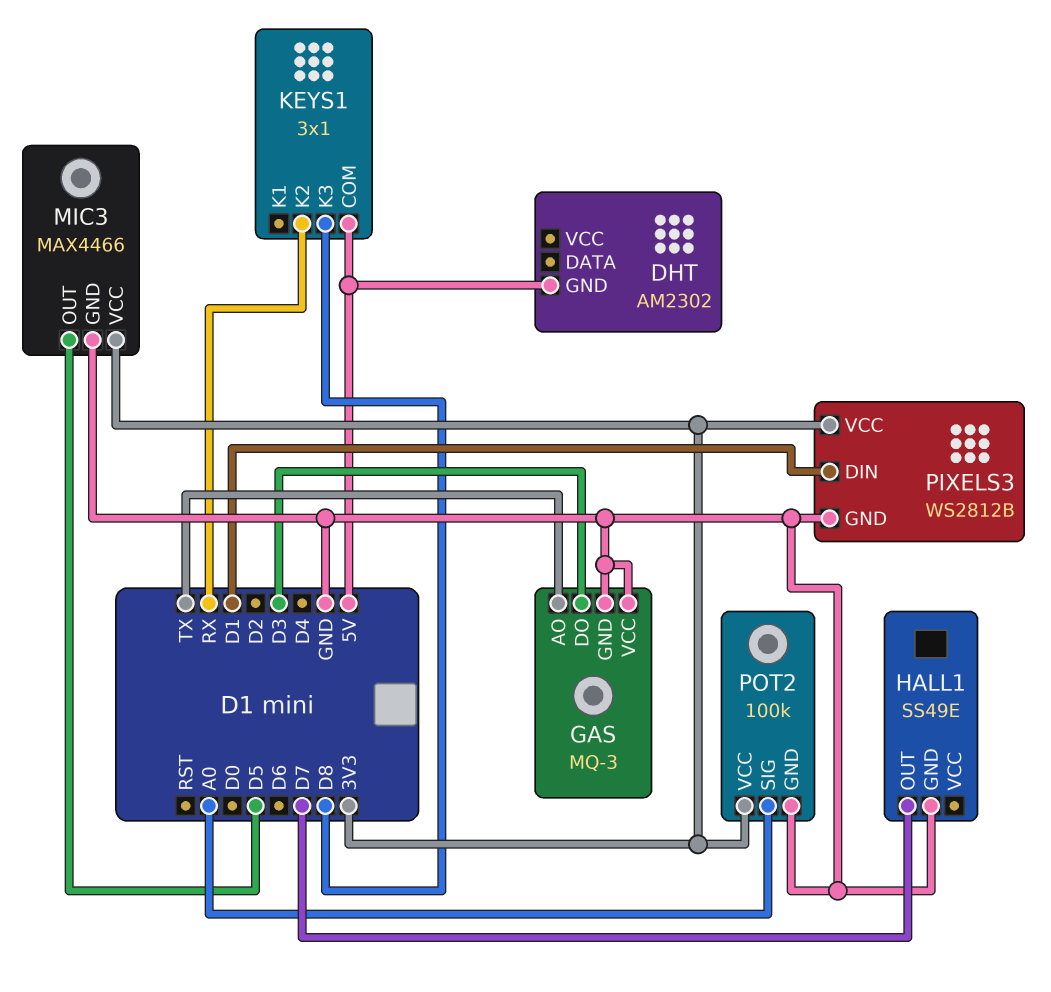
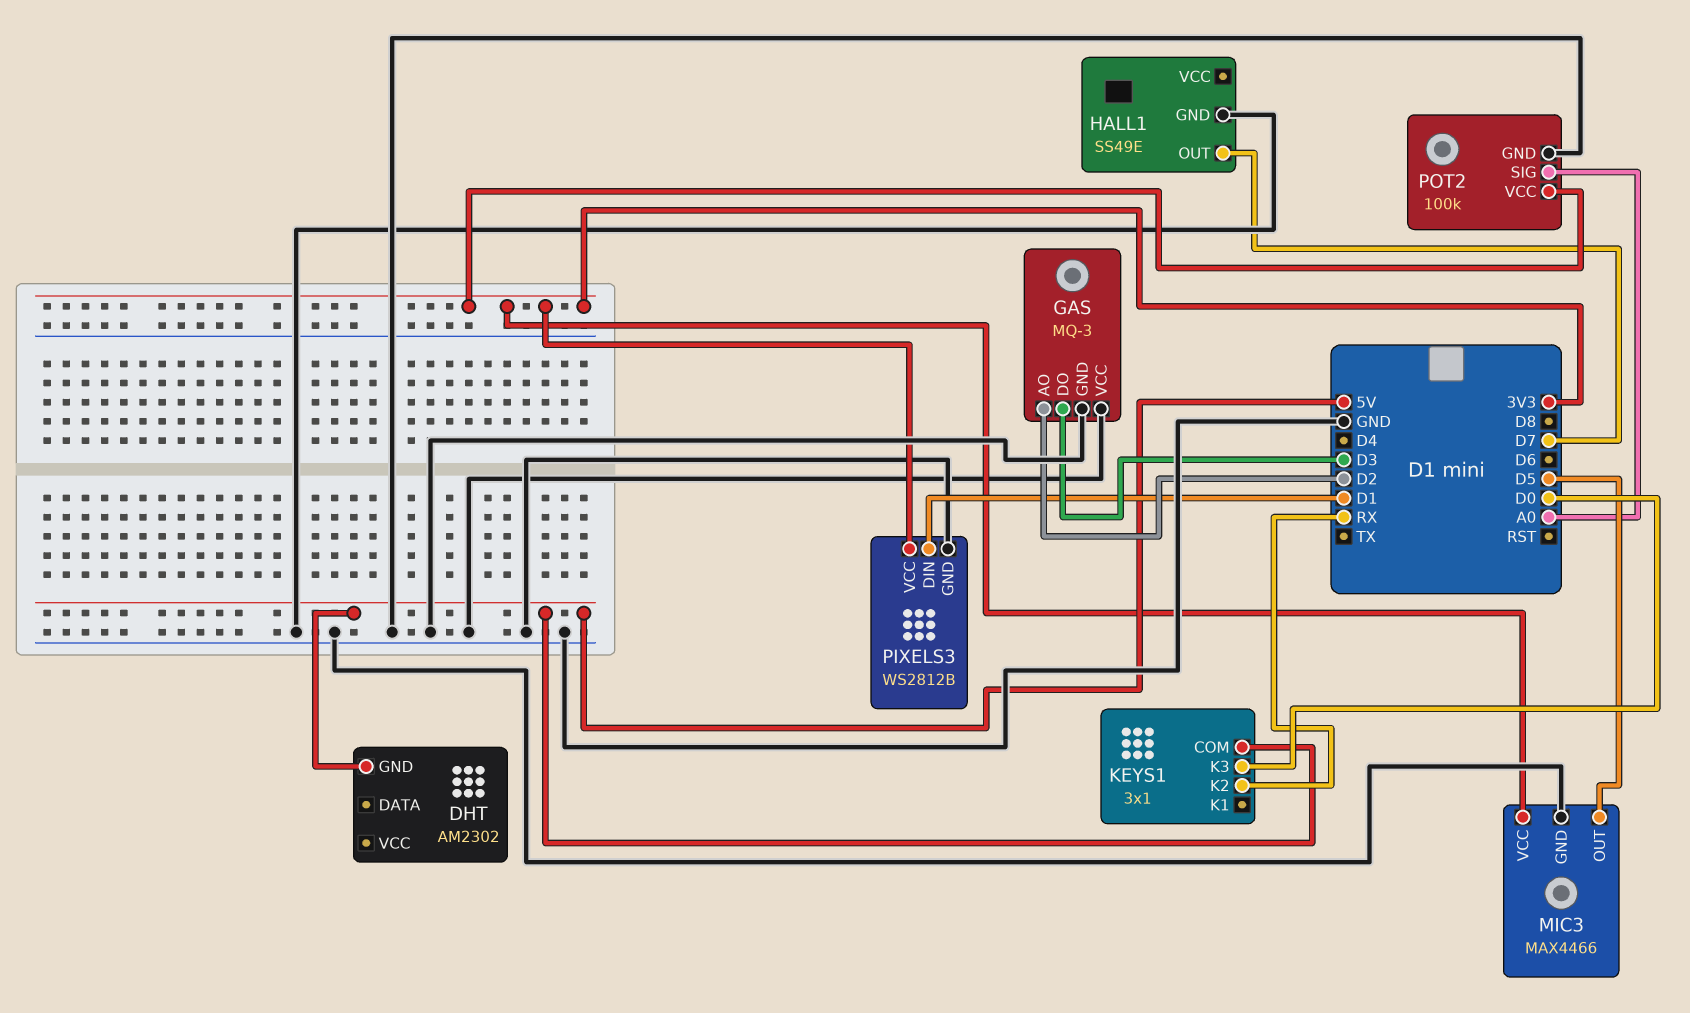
GAS pin AO: TX -> D2
KEYS1 pin K3: D8 -> D0

